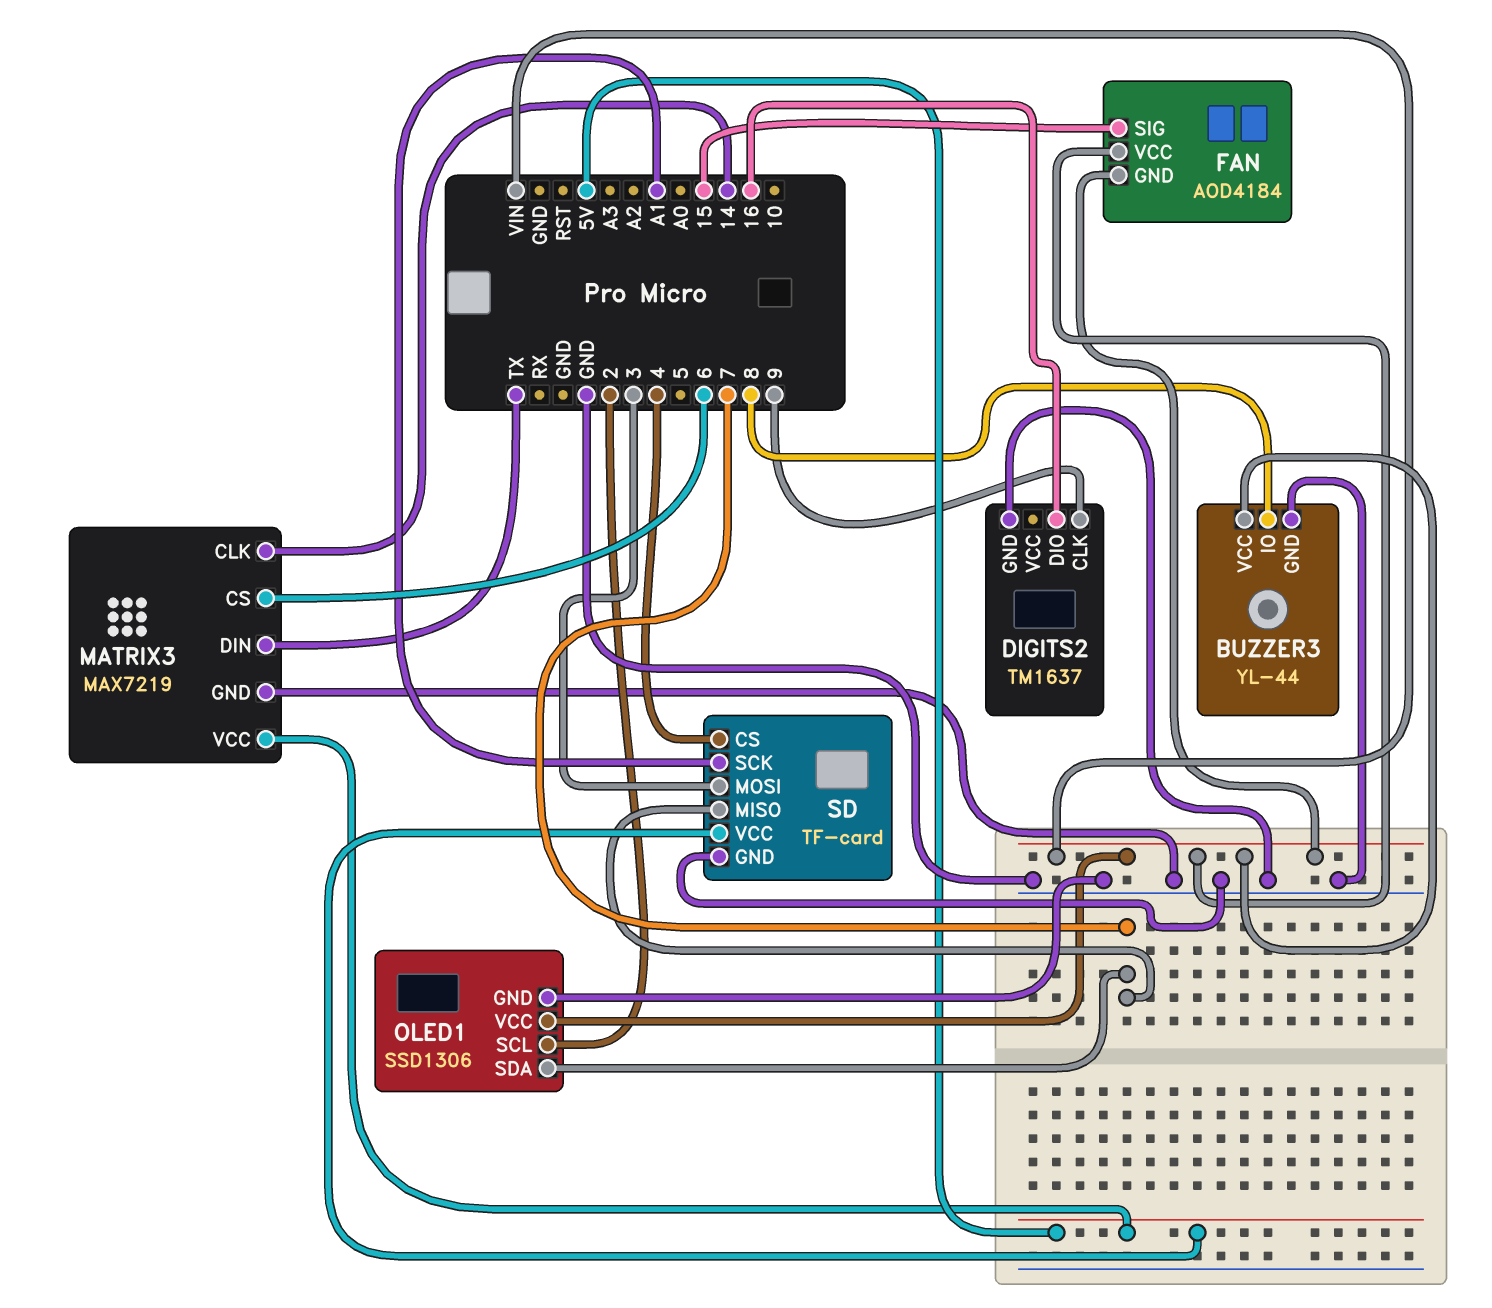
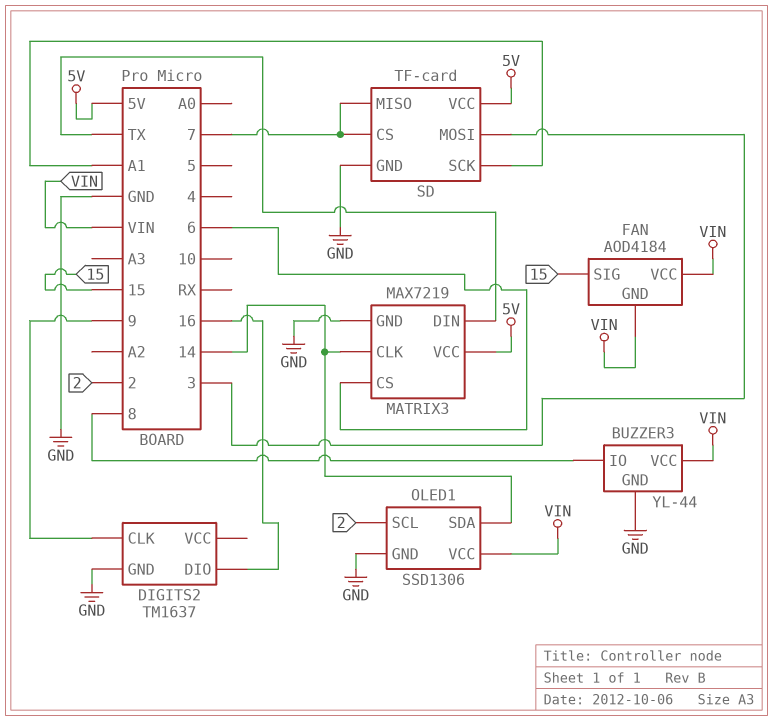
OLED1 pin SDA: 7 -> 14
SD pin CS: 4 -> 7

